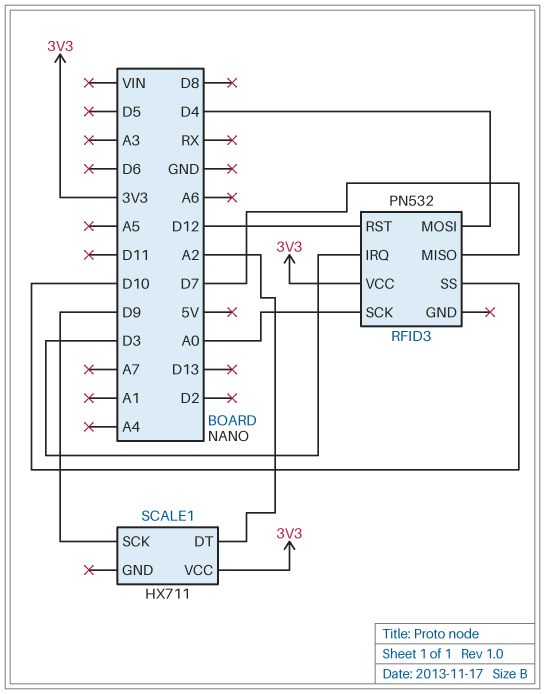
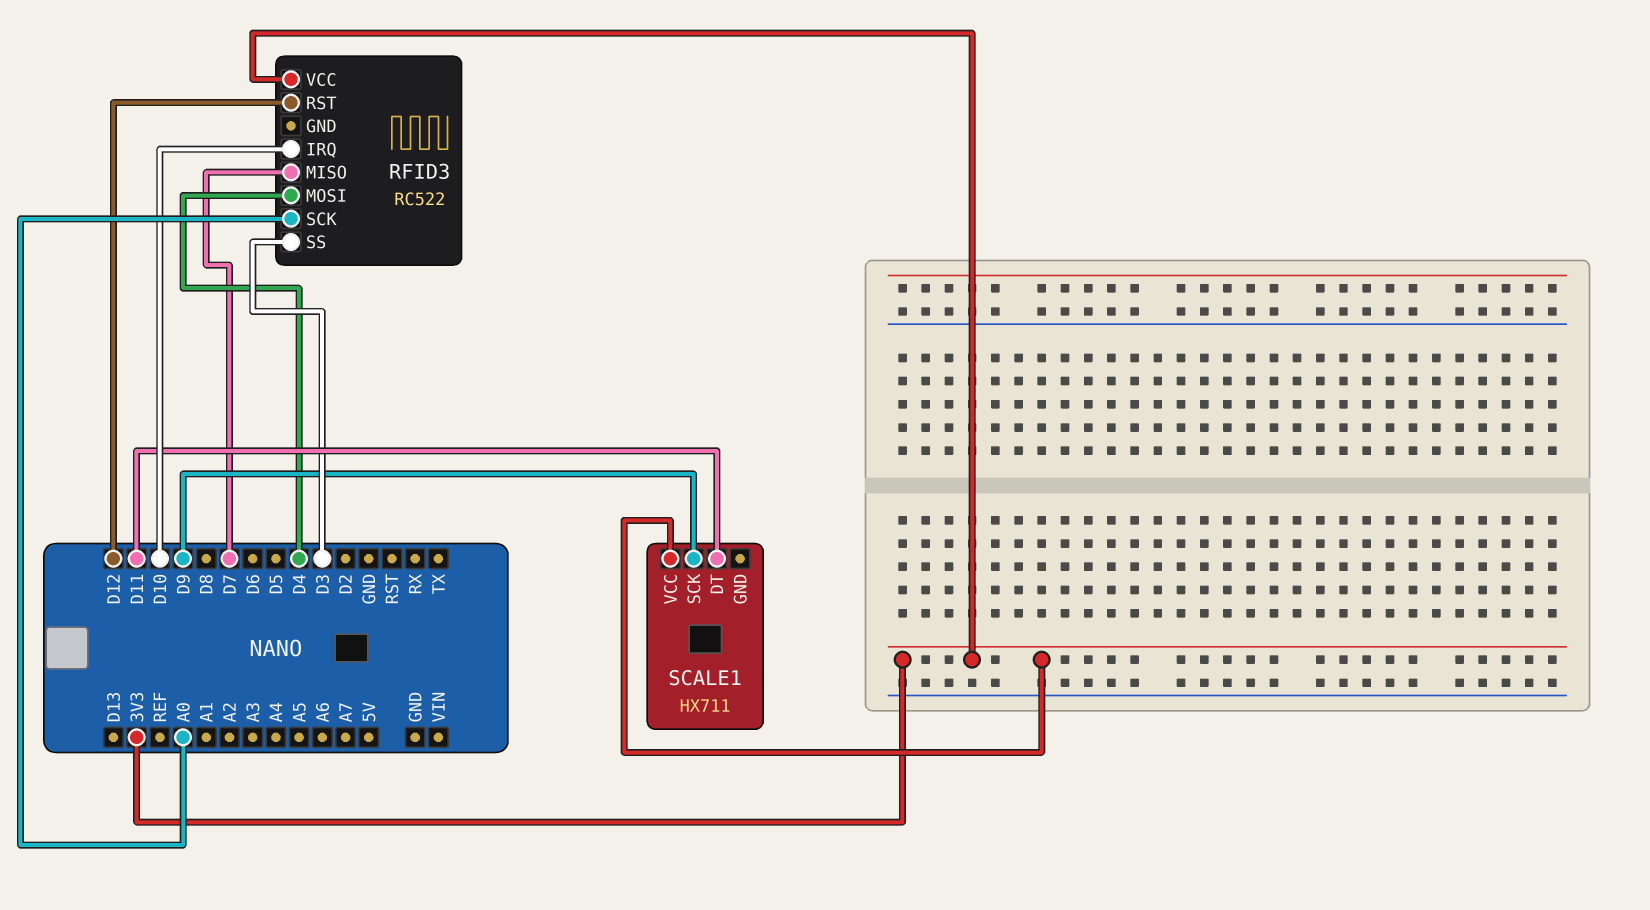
RFID3: PN532 -> RC522
RFID3 pin IRQ: D3 -> D10
RFID3 pin SS: D10 -> D3
SCALE1 pin DT: A2 -> D11

